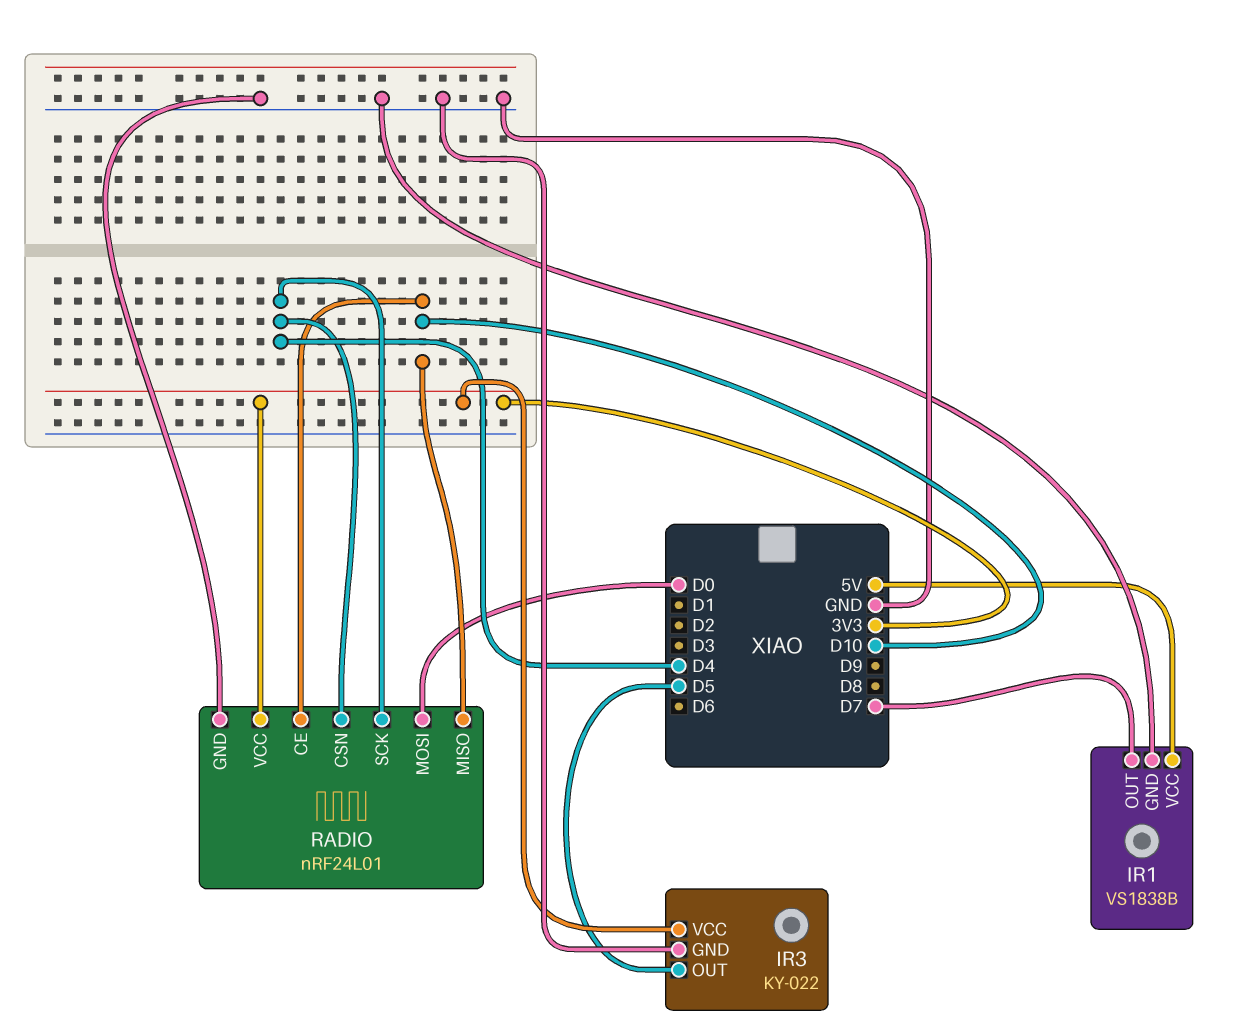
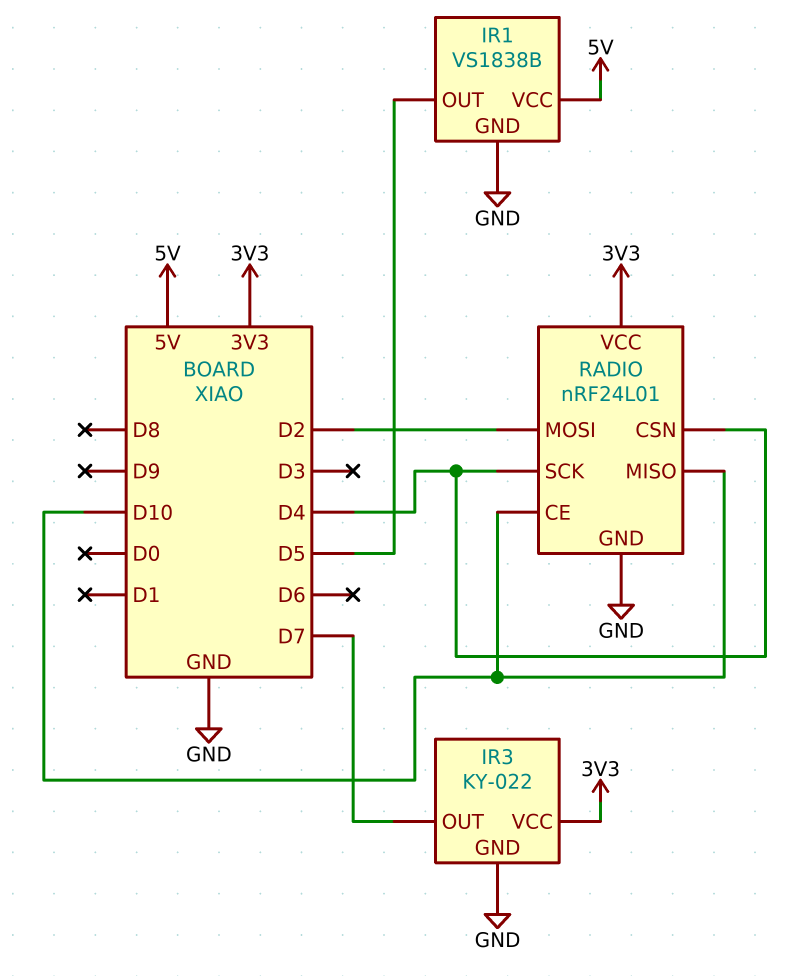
IR1 pin OUT: D7 -> D5
IR3 pin OUT: D5 -> D7
RADIO pin MOSI: D0 -> D2

